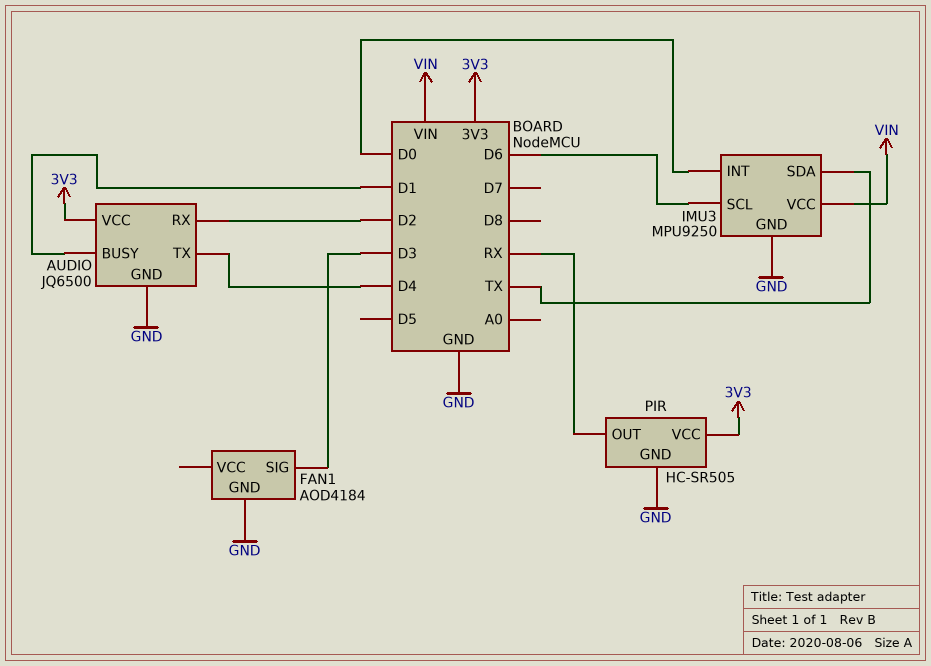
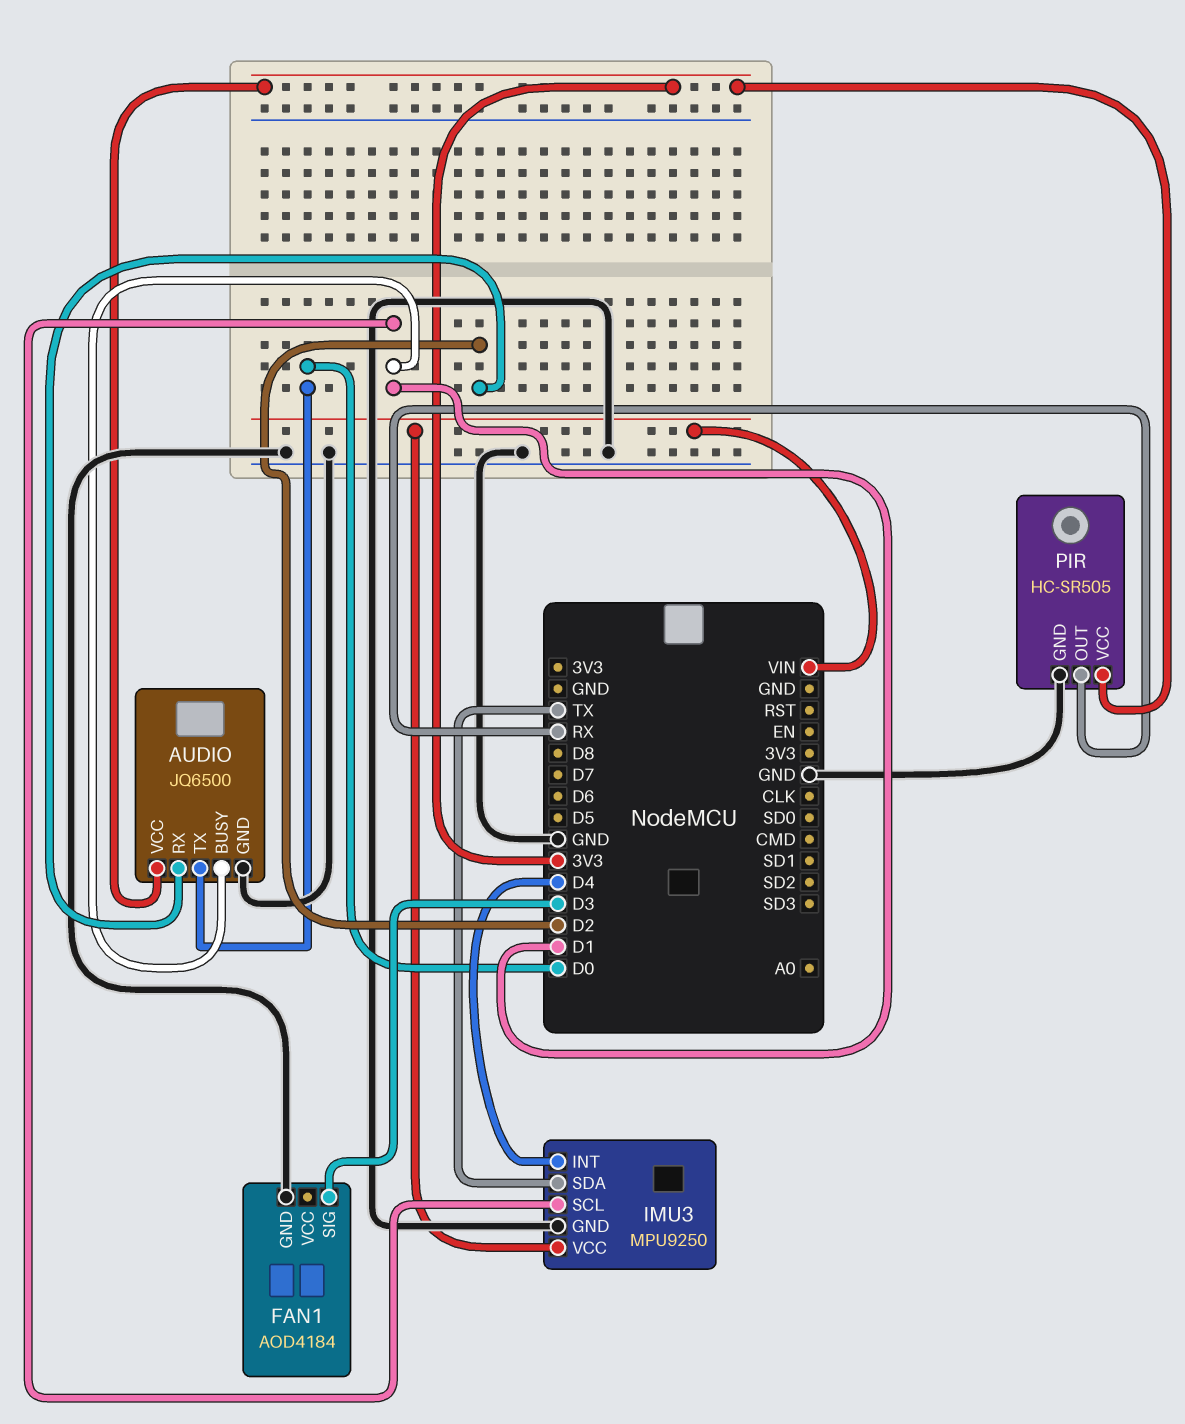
AUDIO pin TX: D4 -> D0
IMU3 pin INT: D0 -> D4
IMU3 pin SCL: D6 -> D1

